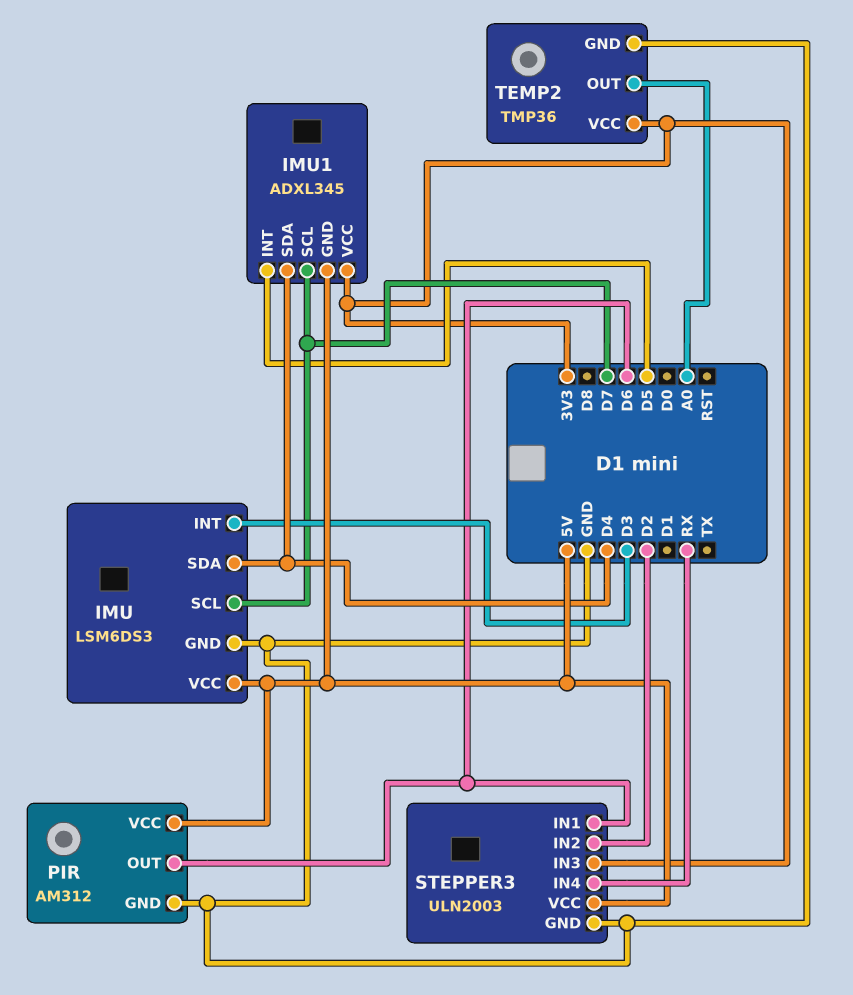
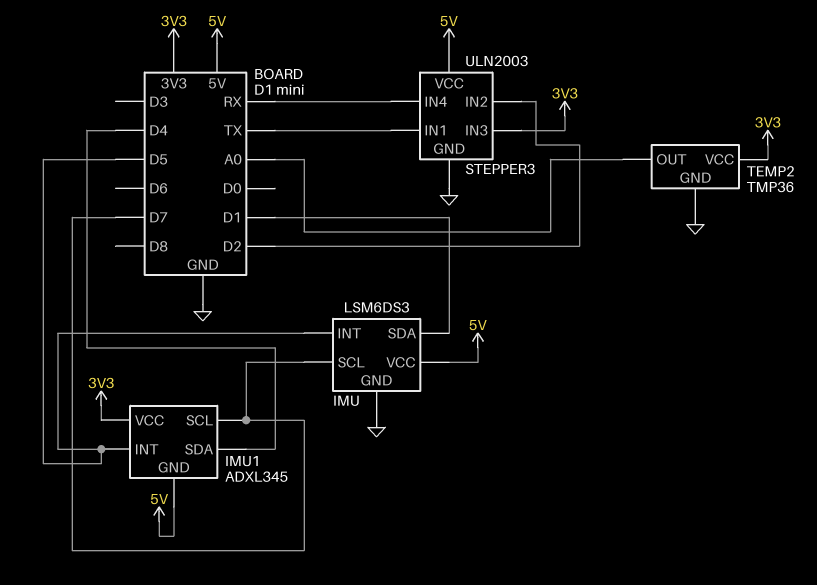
IMU pin INT: D3 -> D5
IMU pin SDA: D4 -> D1
PIR: AM312 -> none
PIR pin GND: GND -> none
PIR pin OUT: D6 -> none
PIR pin VCC: 5V -> none
STEPPER3 pin IN1: D6 -> TX

